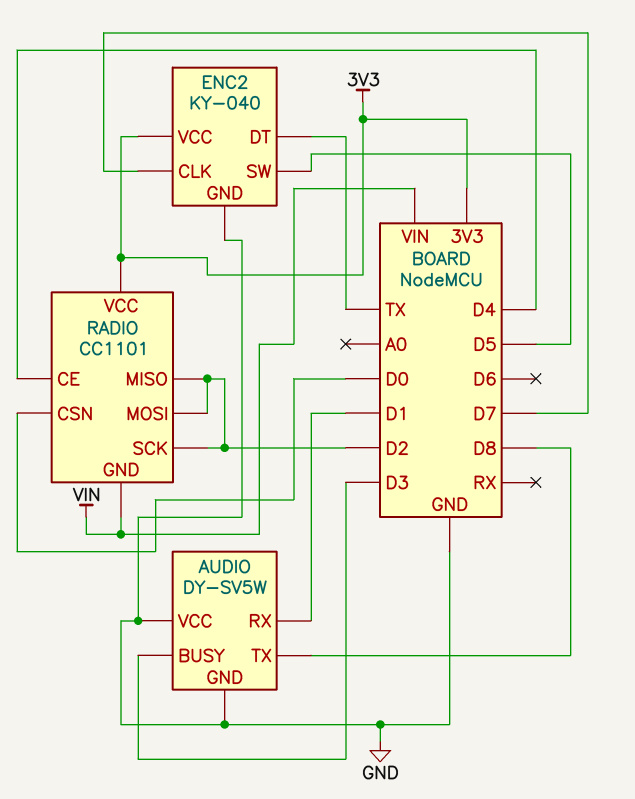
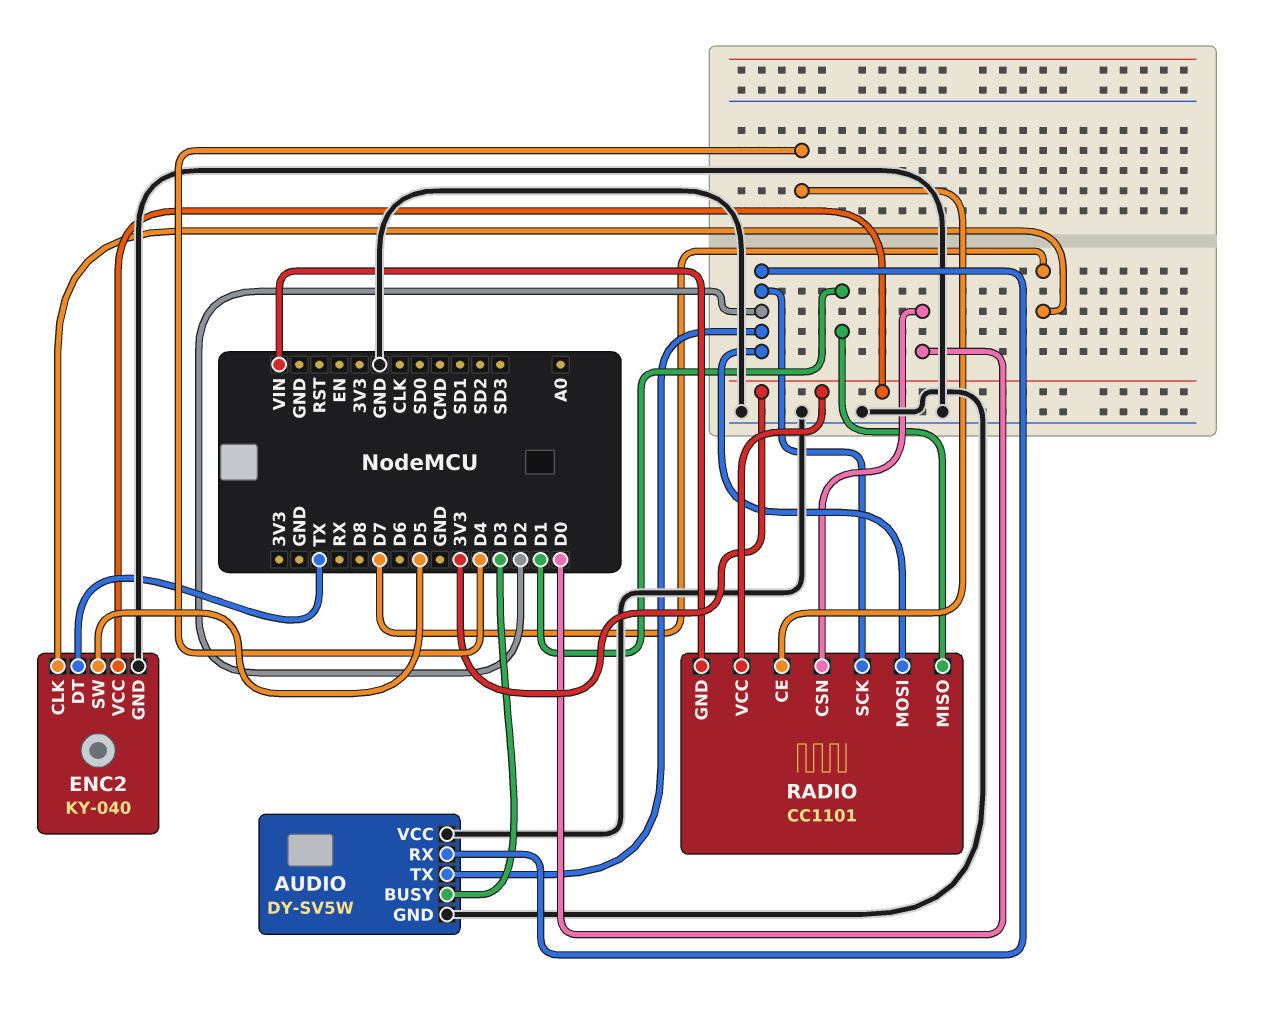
AUDIO pin RX: D1 -> D2
AUDIO pin TX: D8 -> D2
RADIO pin MISO: D2 -> D1

